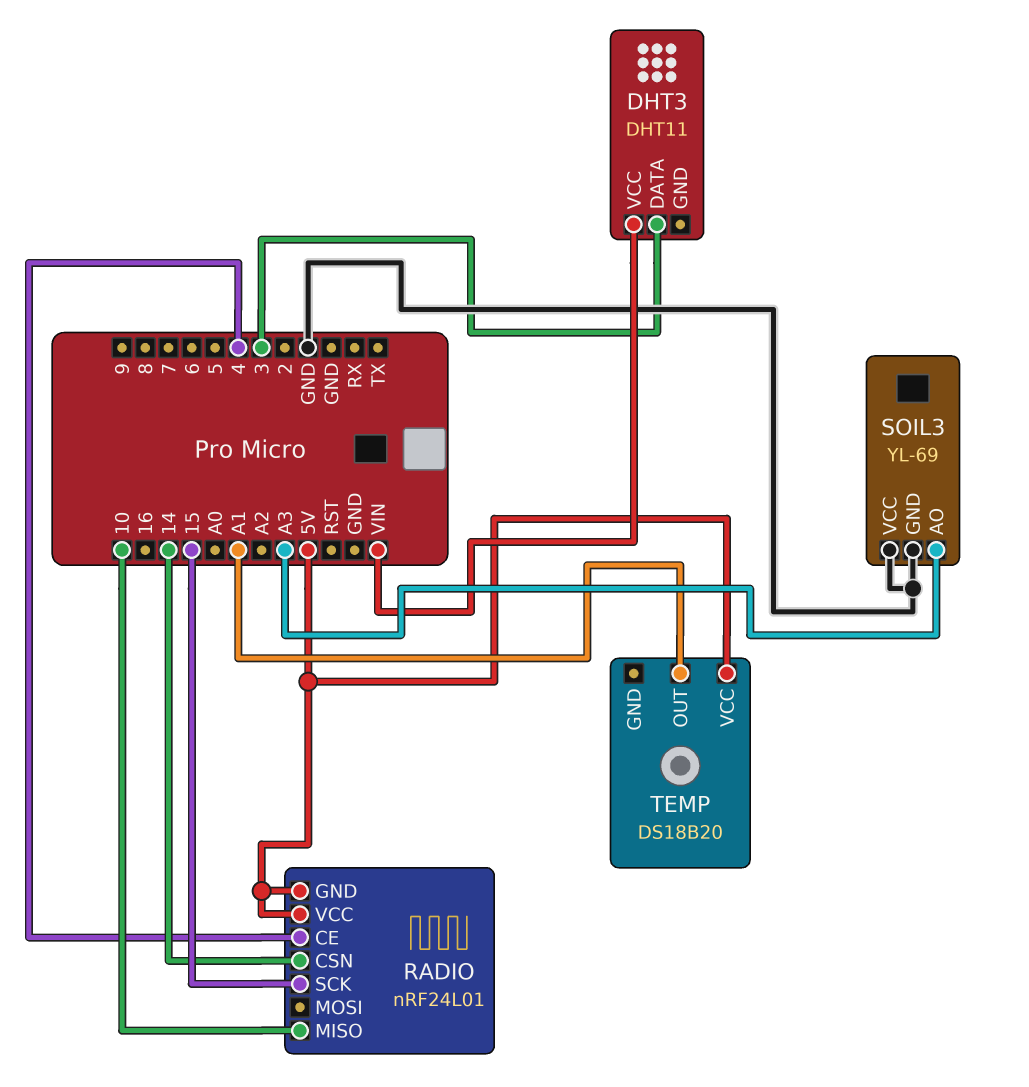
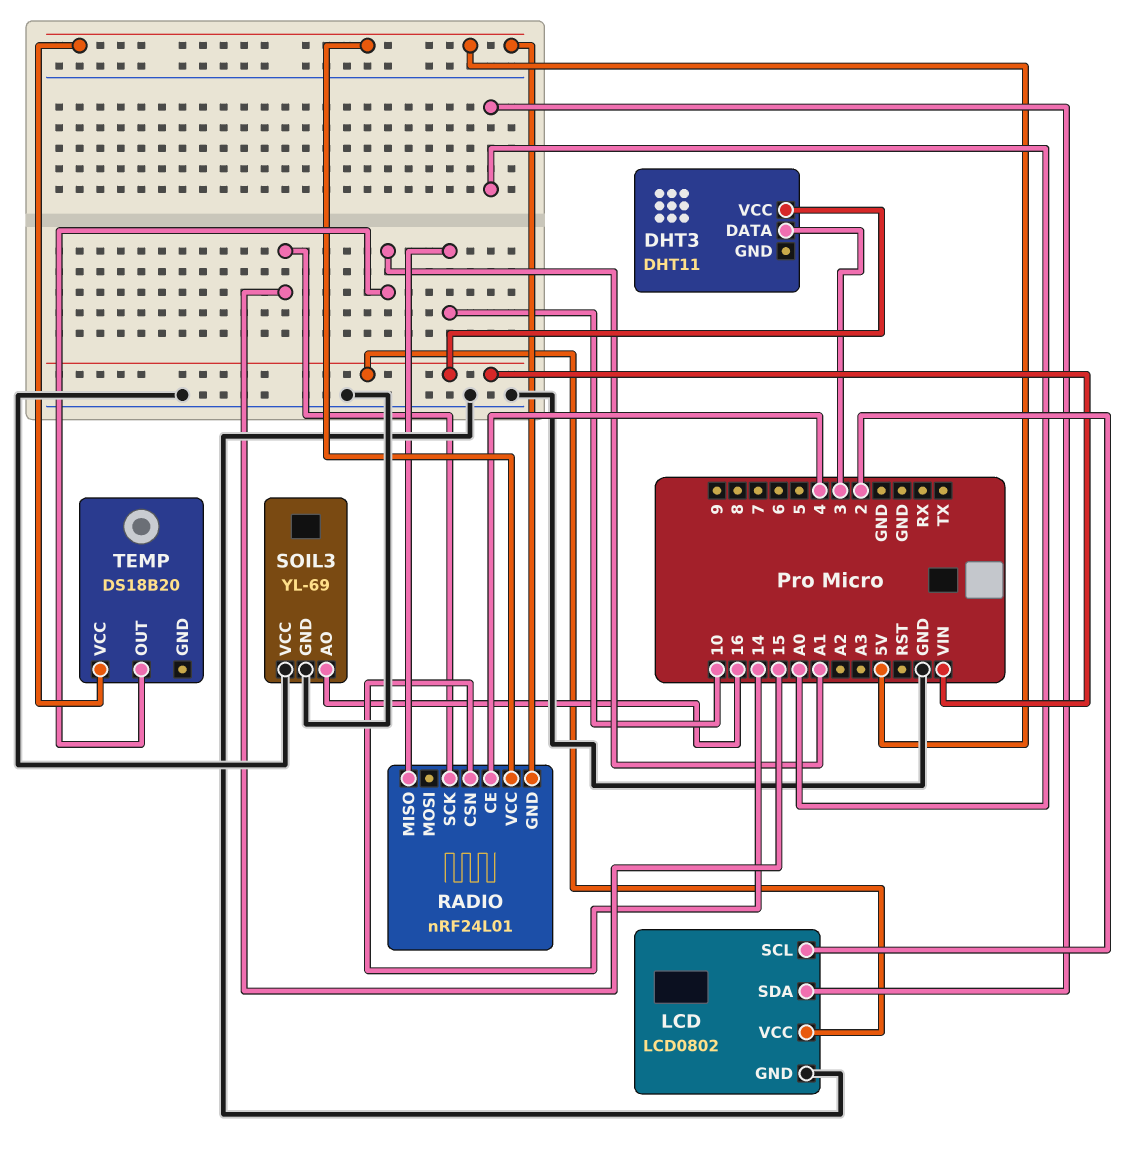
LCD: none -> LCD0802
LCD pin GND: none -> GND
LCD pin SCL: none -> 2
LCD pin SDA: none -> A0
LCD pin VCC: none -> VIN
SOIL3 pin AO: A3 -> 16

